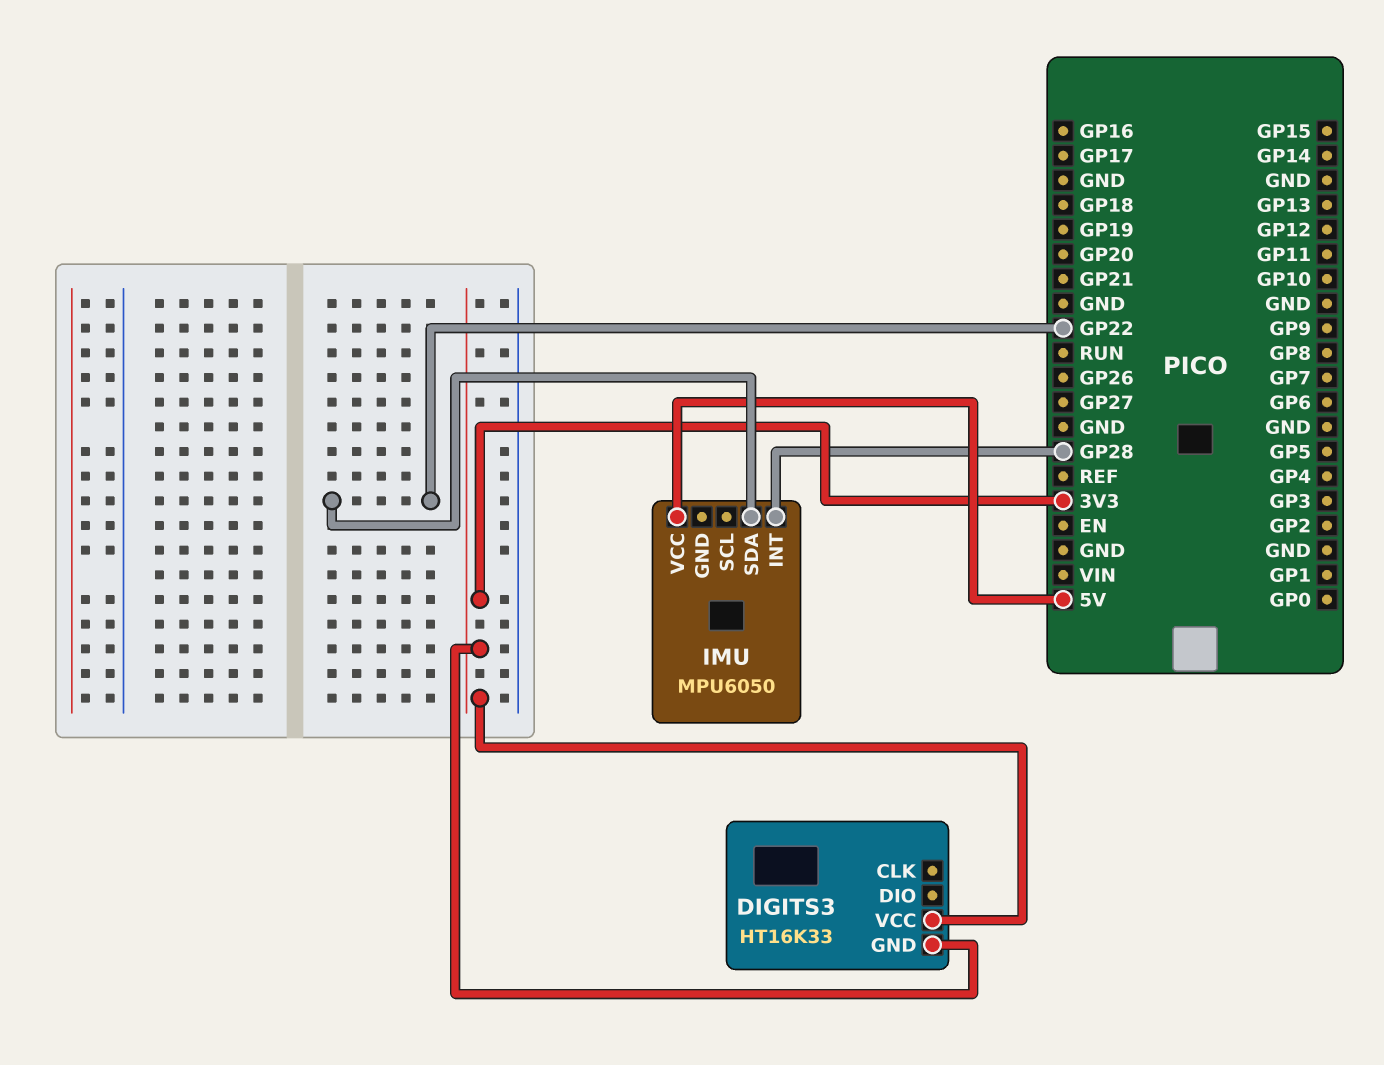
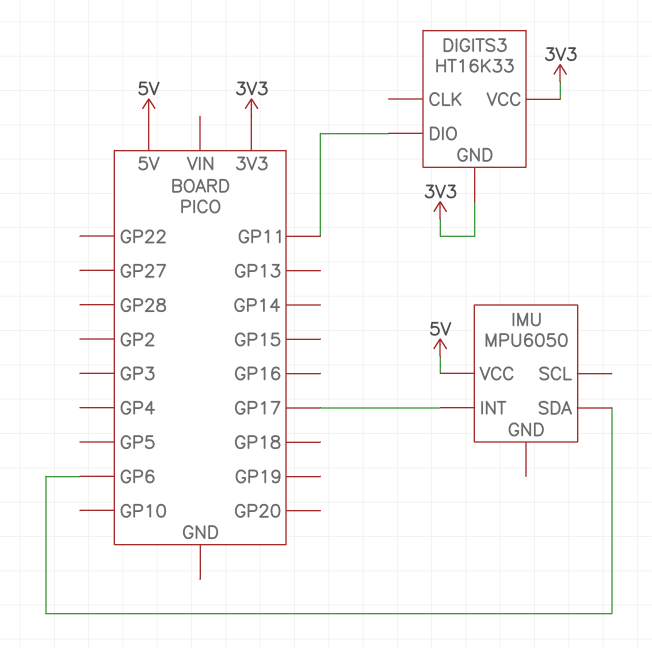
DIGITS3 pin DIO: none -> GP11
IMU pin INT: GP28 -> GP17
IMU pin SDA: GP22 -> GP6

